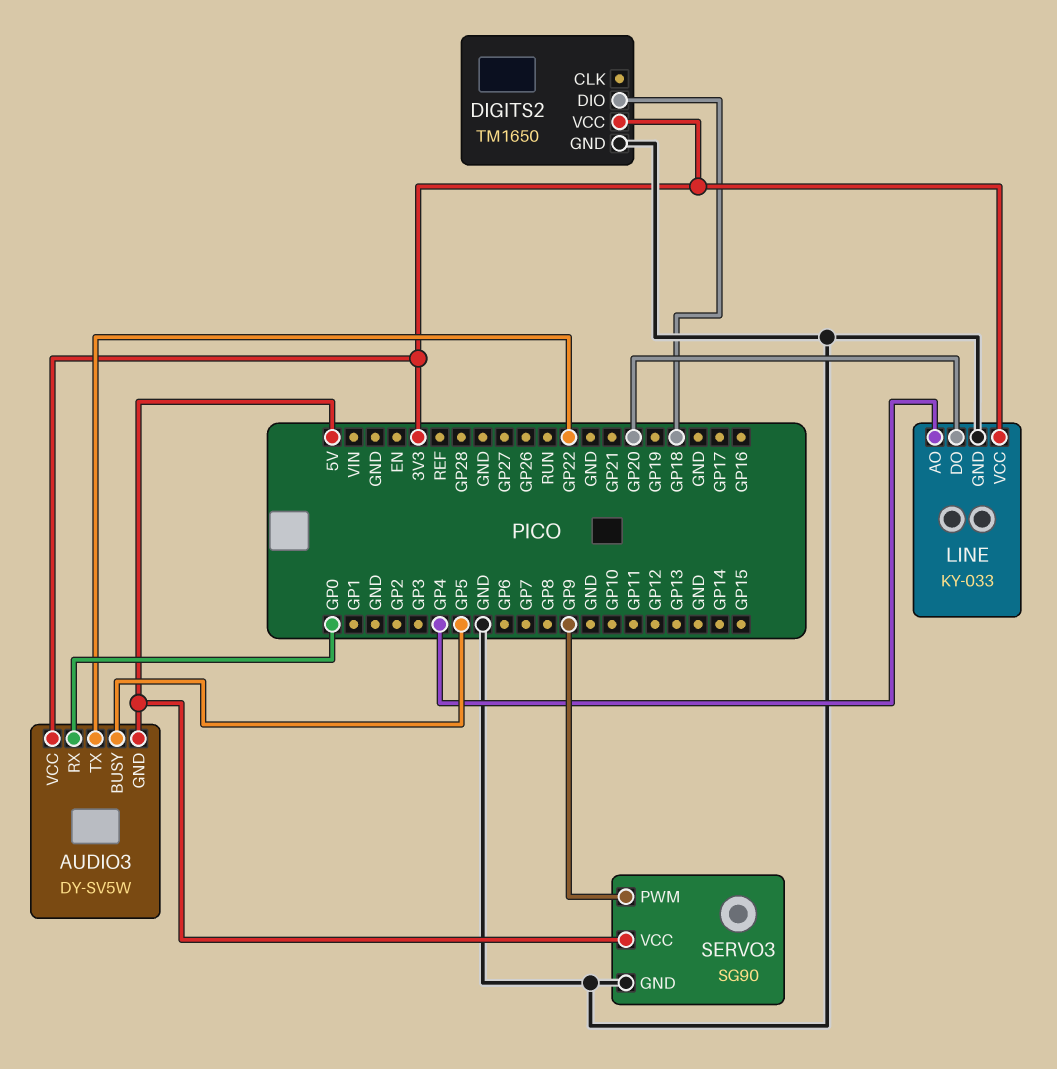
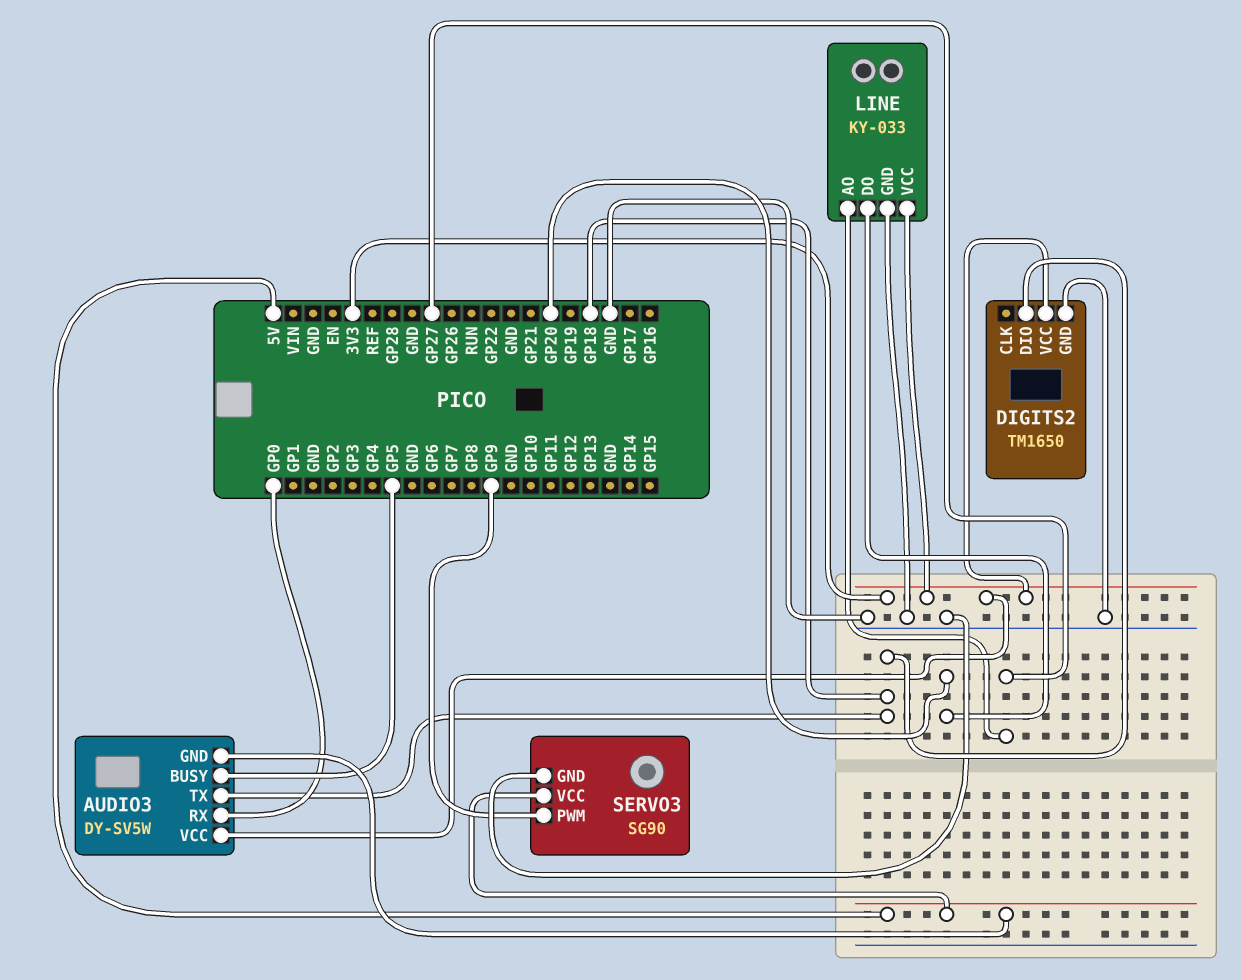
AUDIO3 pin TX: GP22 -> GP18
LINE pin AO: GP4 -> GP27

